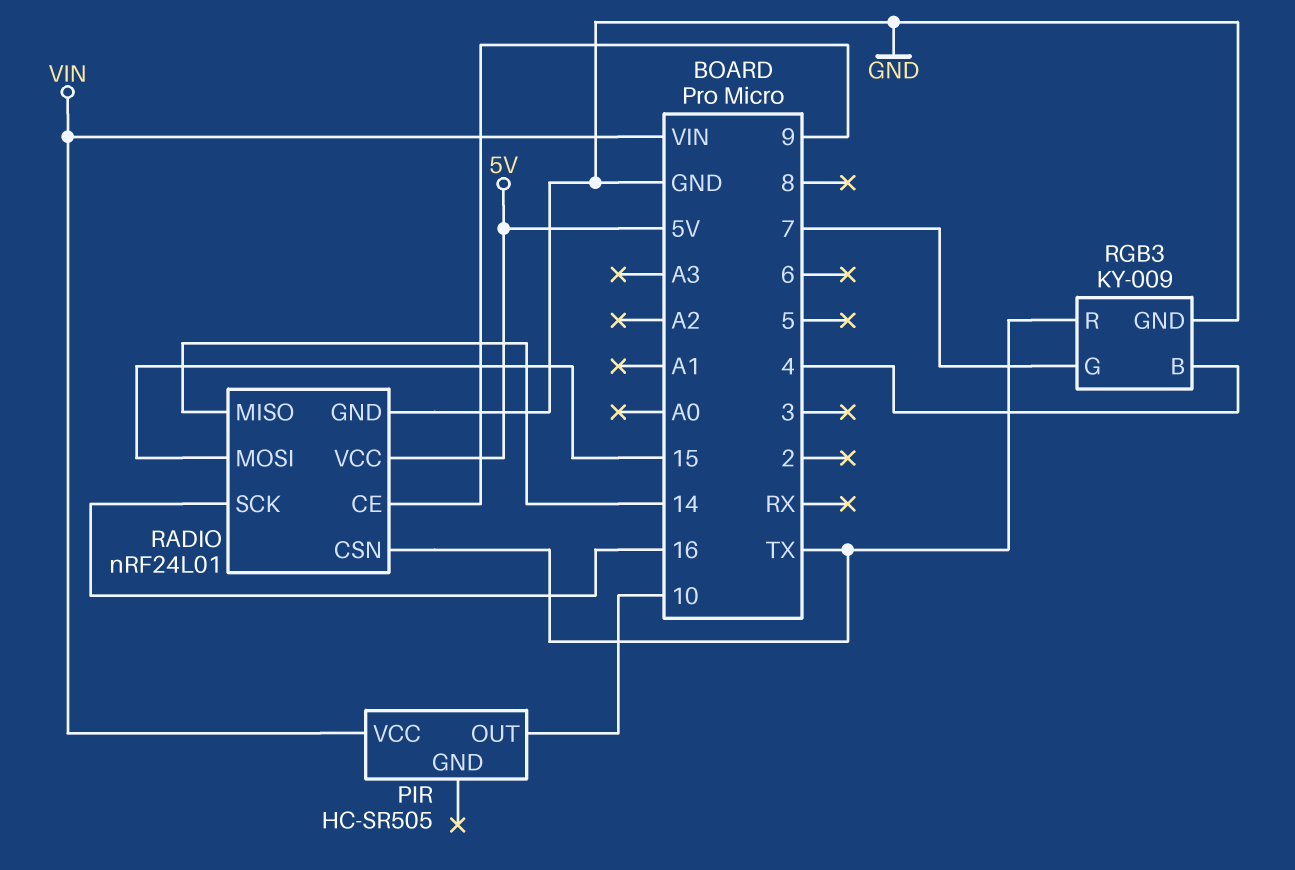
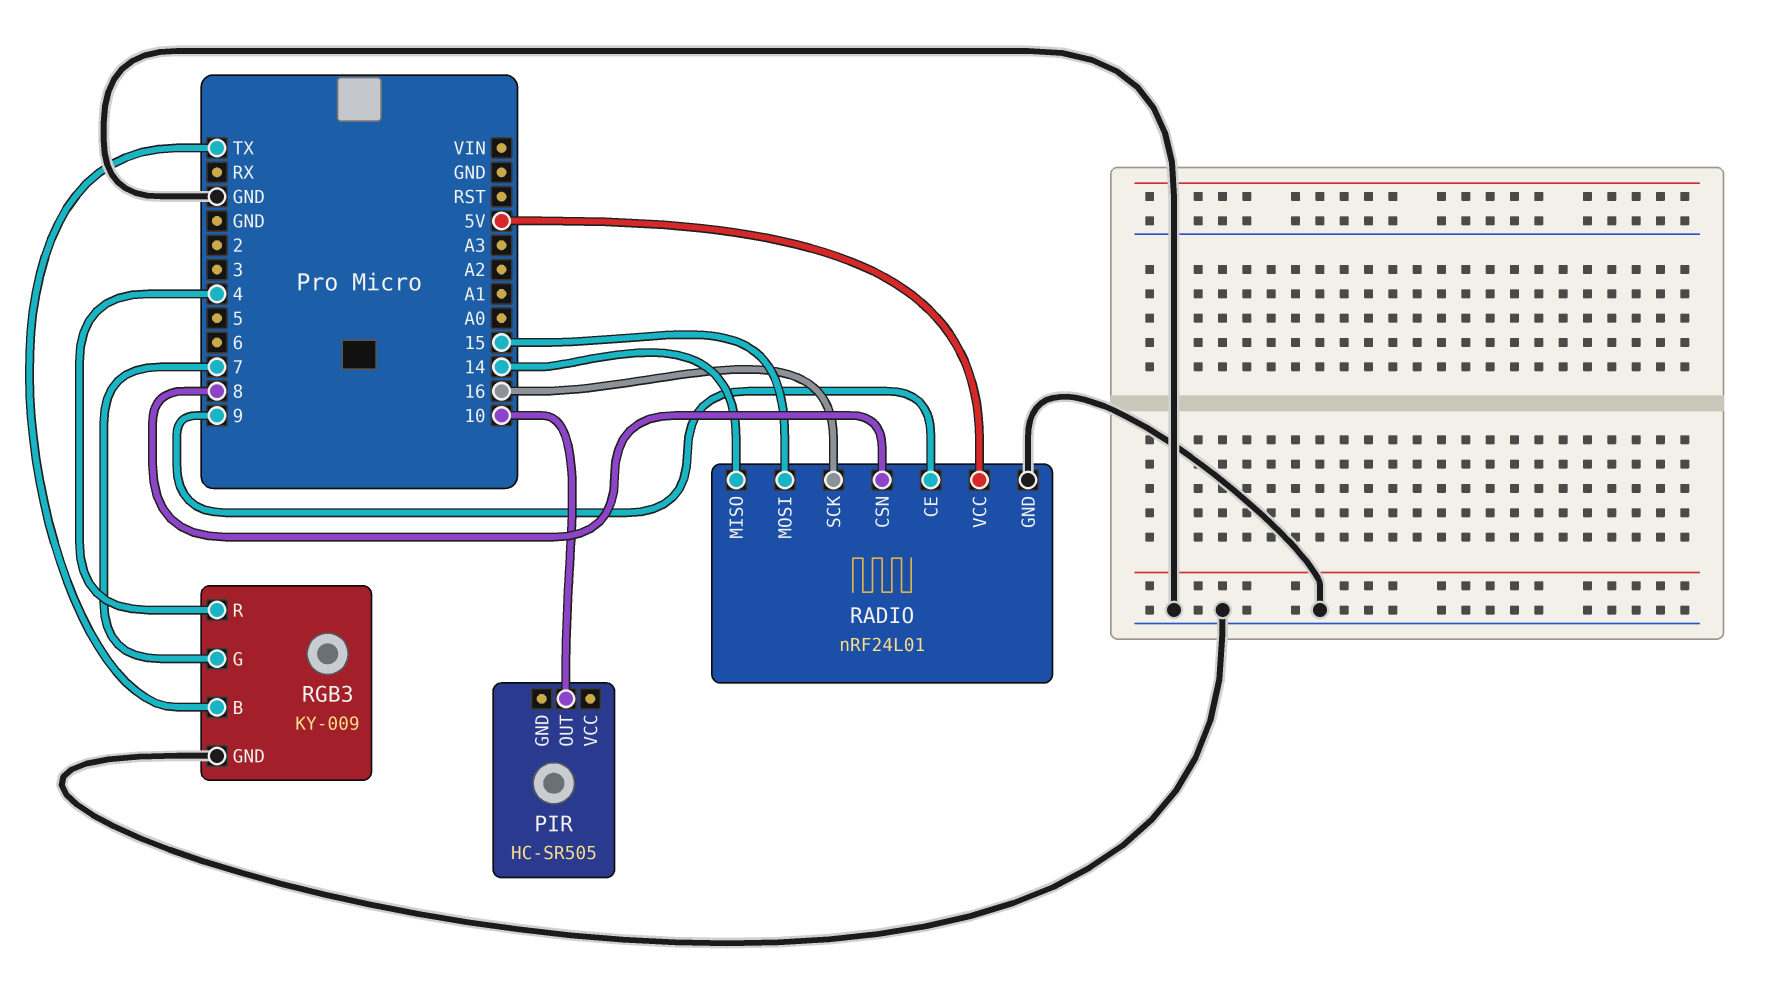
PIR pin VCC: VIN -> none
RADIO pin CSN: TX -> 8
RGB3 pin B: 4 -> TX
RGB3 pin R: TX -> 4

